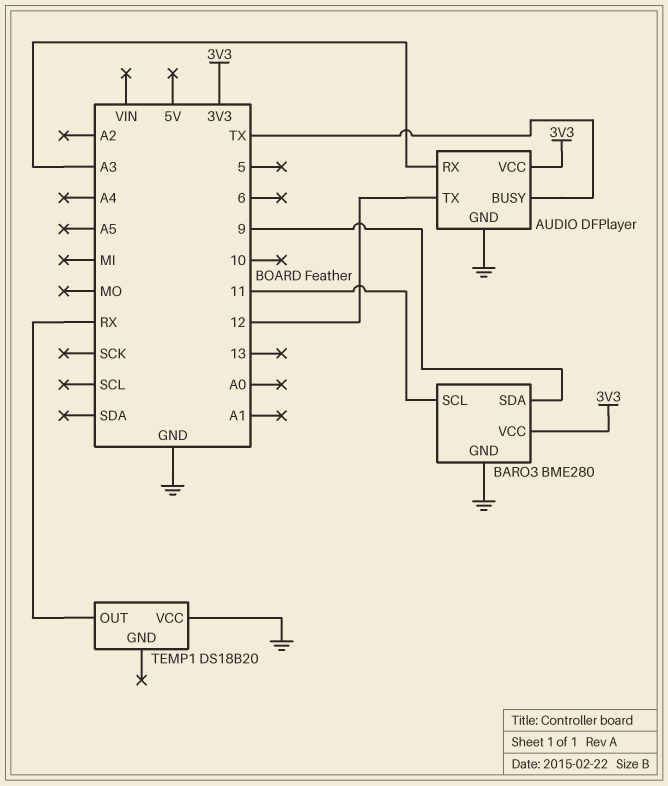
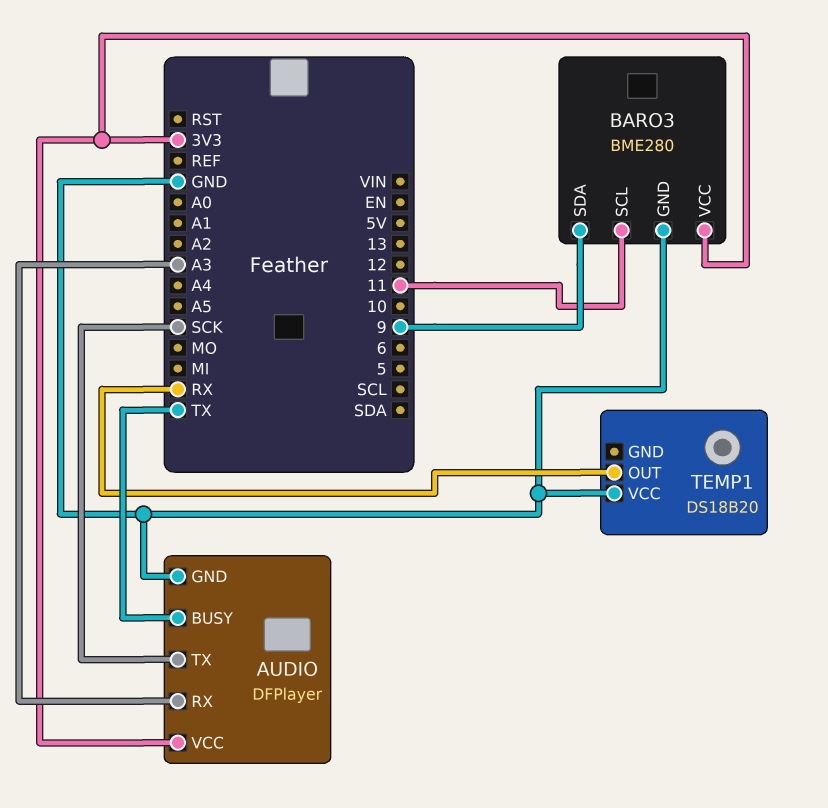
AUDIO pin TX: 12 -> SCK

